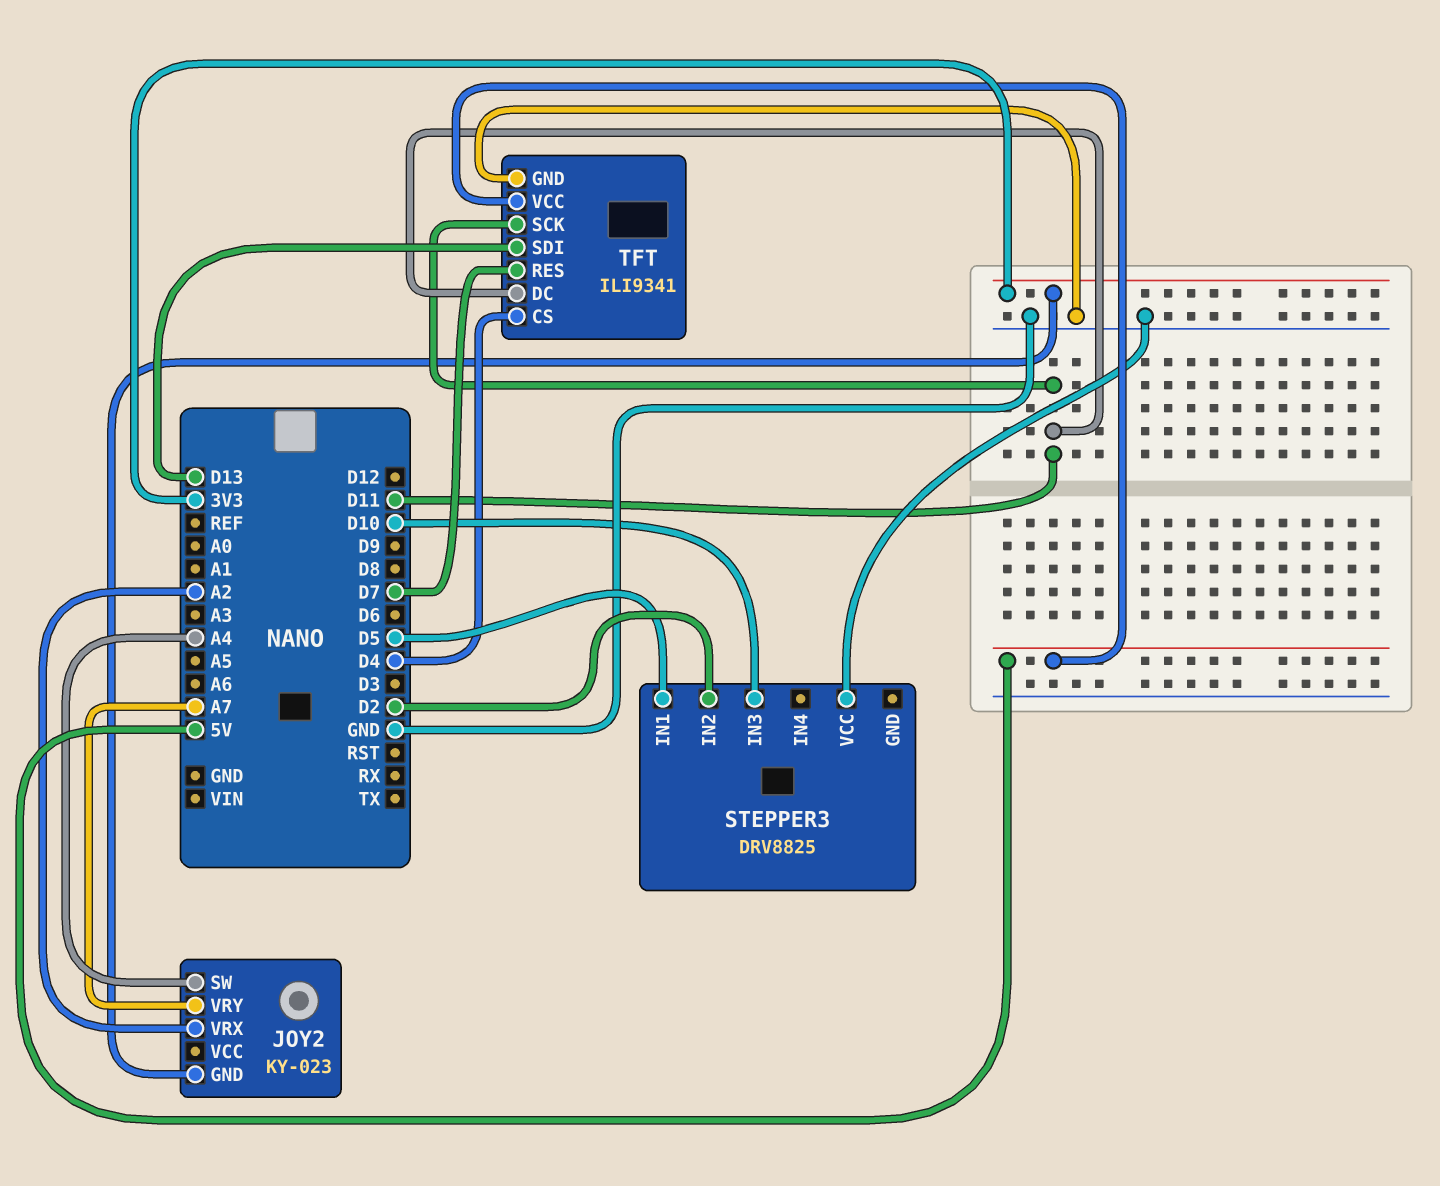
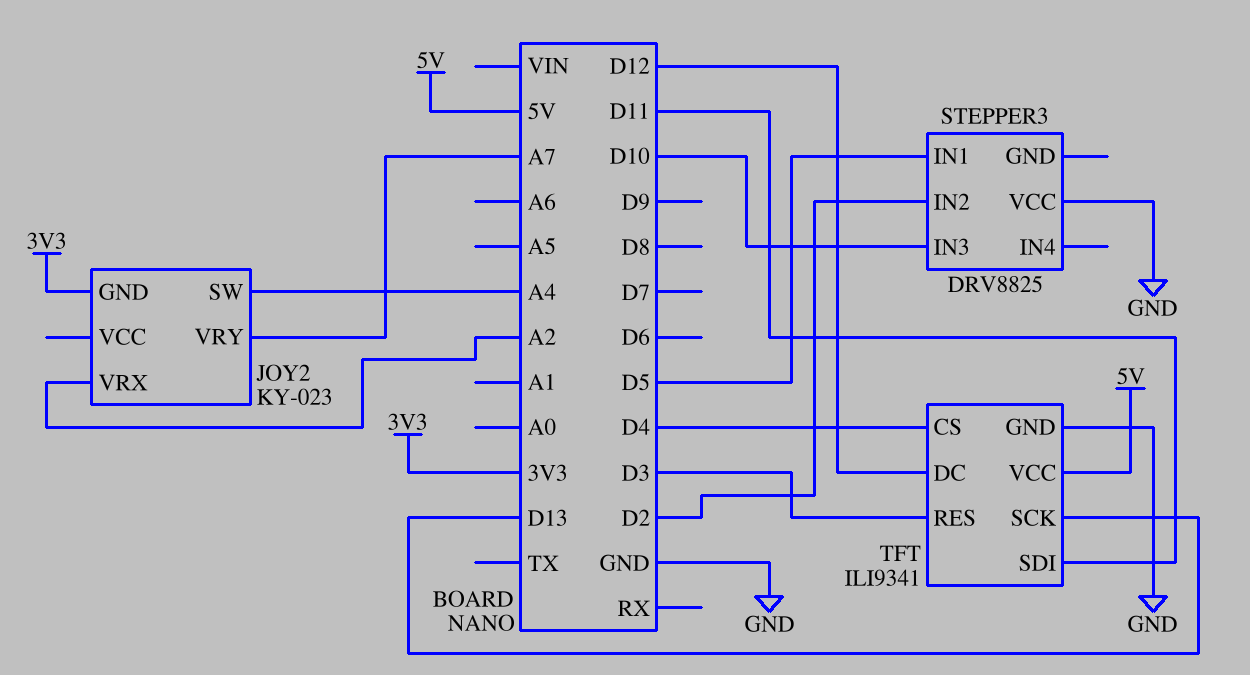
TFT pin DC: D11 -> D12
TFT pin RES: D7 -> D3
TFT pin SCK: D11 -> D13
TFT pin SDI: D13 -> D11

